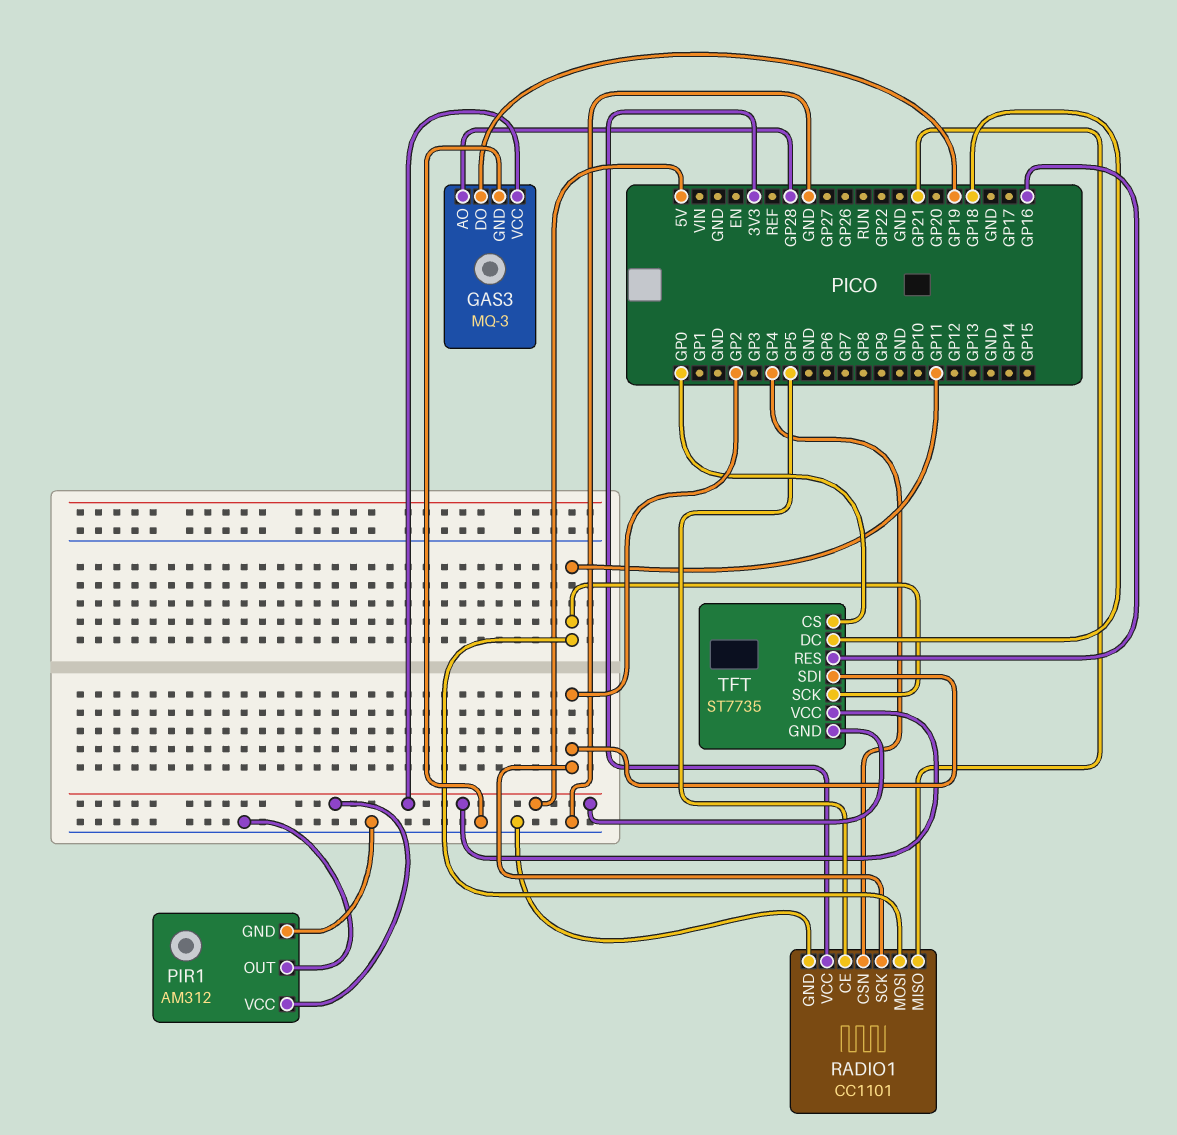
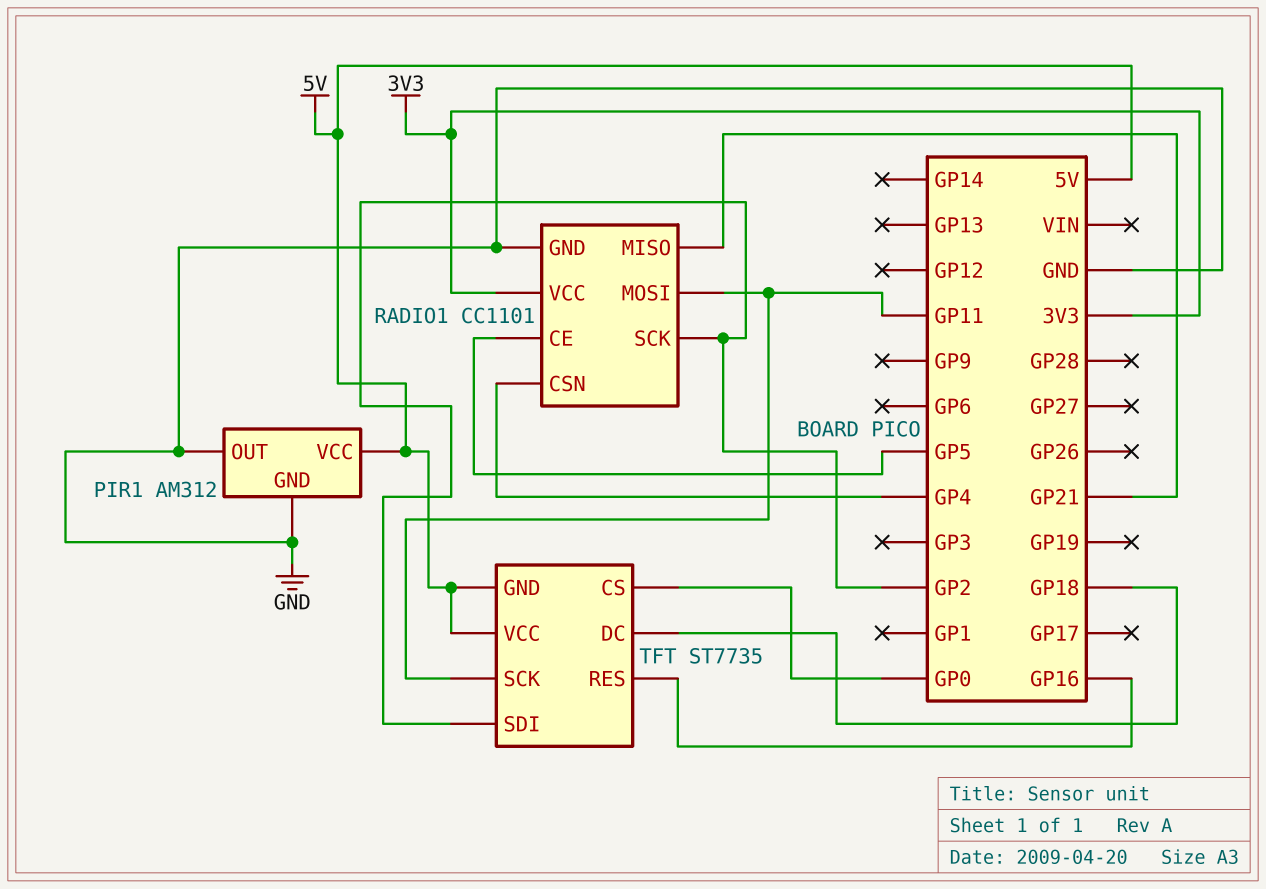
GAS3: MQ-3 -> none
GAS3 pin AO: GP28 -> none
GAS3 pin DO: GP19 -> none
GAS3 pin GND: GND -> none
GAS3 pin VCC: 5V -> none

